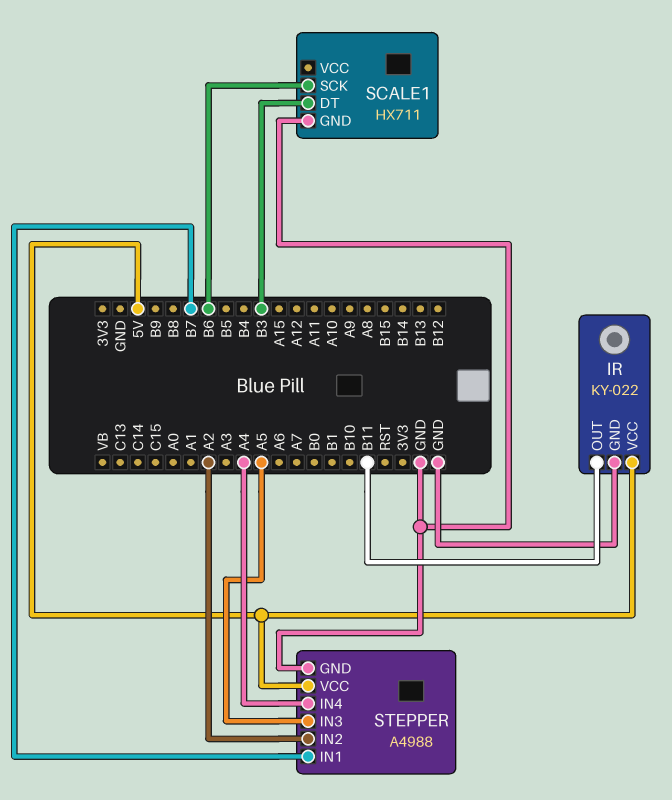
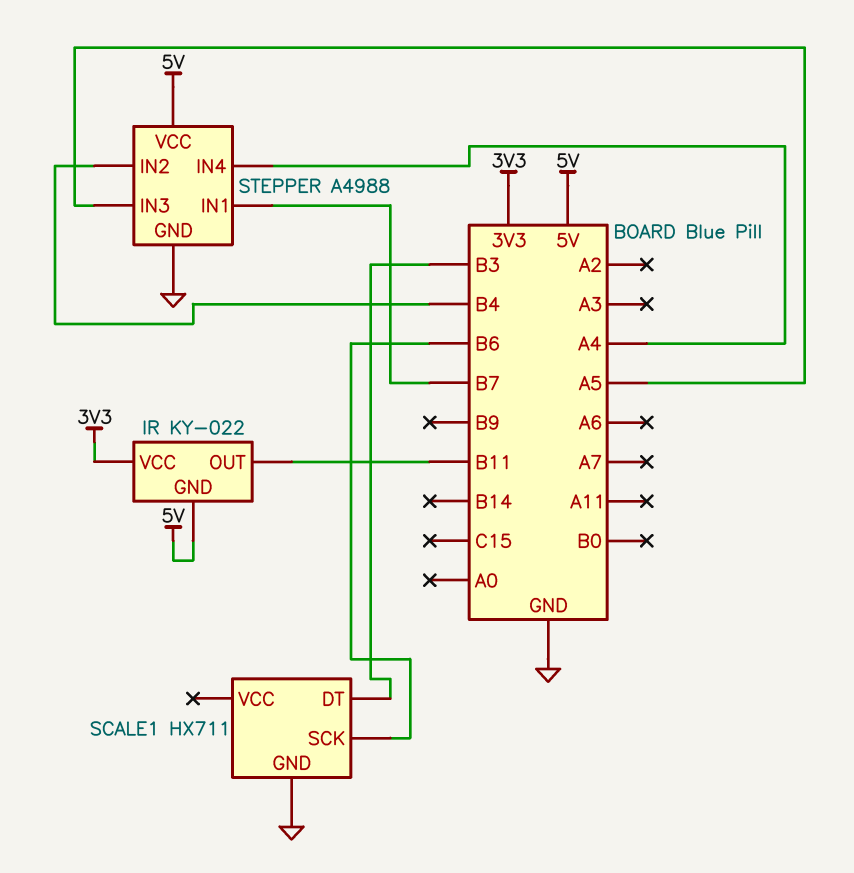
IR pin GND: GND -> 5V
IR pin VCC: 5V -> 3V3
STEPPER pin IN2: A2 -> B4

